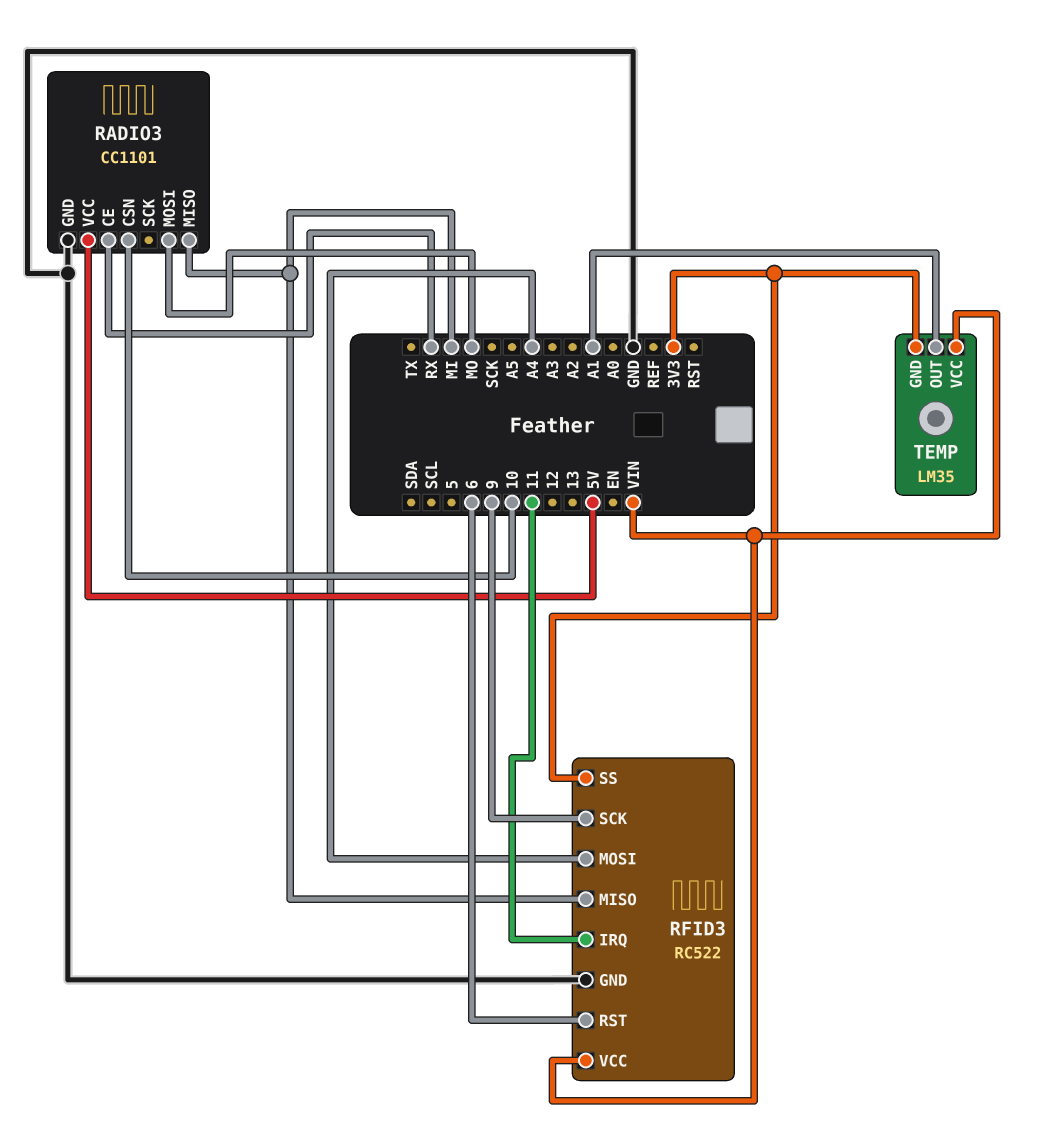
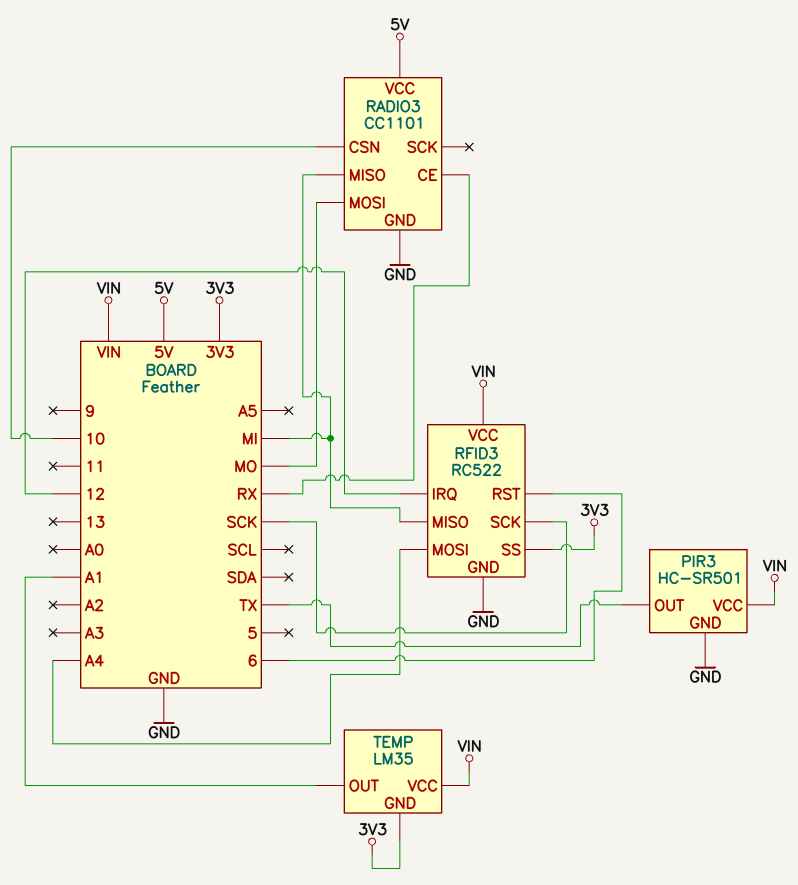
PIR3: none -> HC-SR501
PIR3 pin GND: none -> GND
PIR3 pin OUT: none -> TX
PIR3 pin VCC: none -> VIN
RFID3 pin IRQ: 11 -> 12
RFID3 pin SCK: 9 -> SCK

